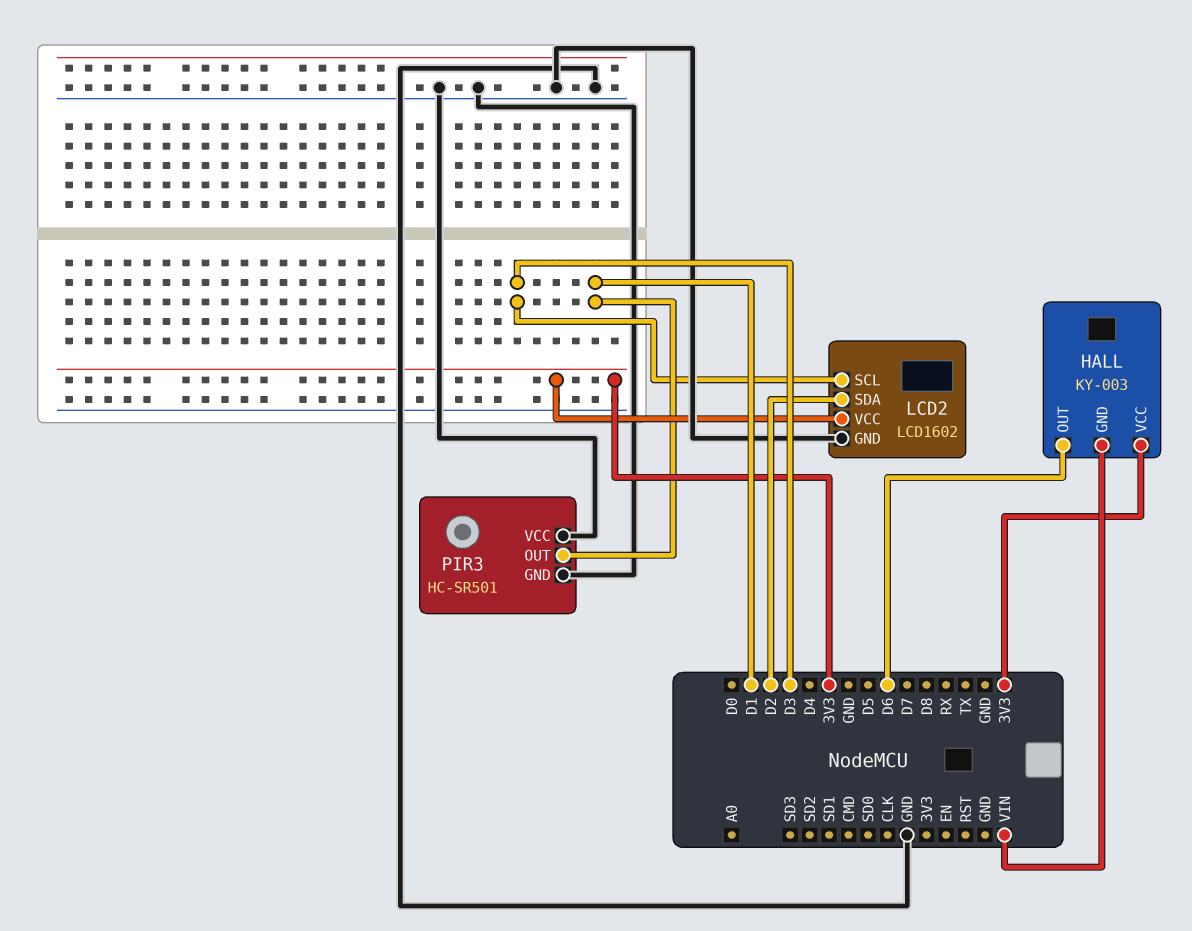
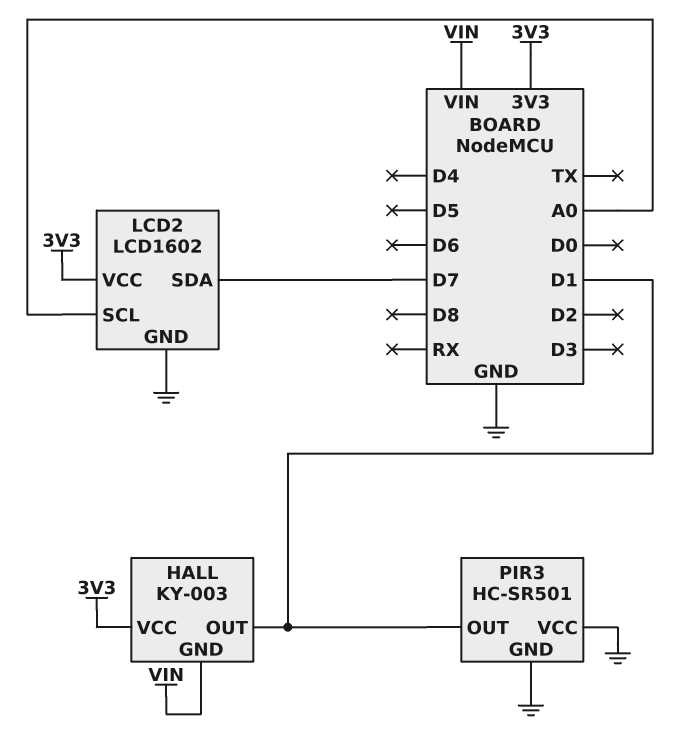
HALL pin OUT: D6 -> D1
LCD2 pin SCL: D3 -> A0
LCD2 pin SDA: D2 -> D7

